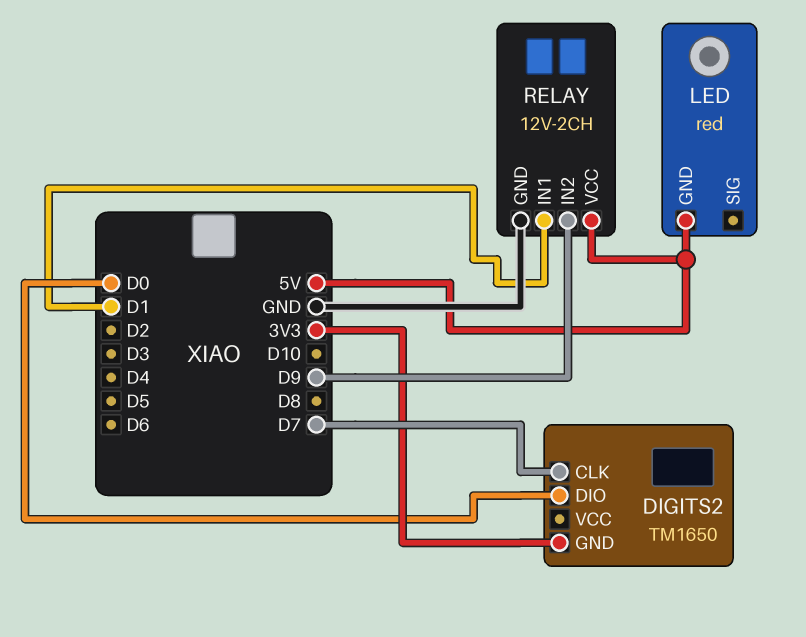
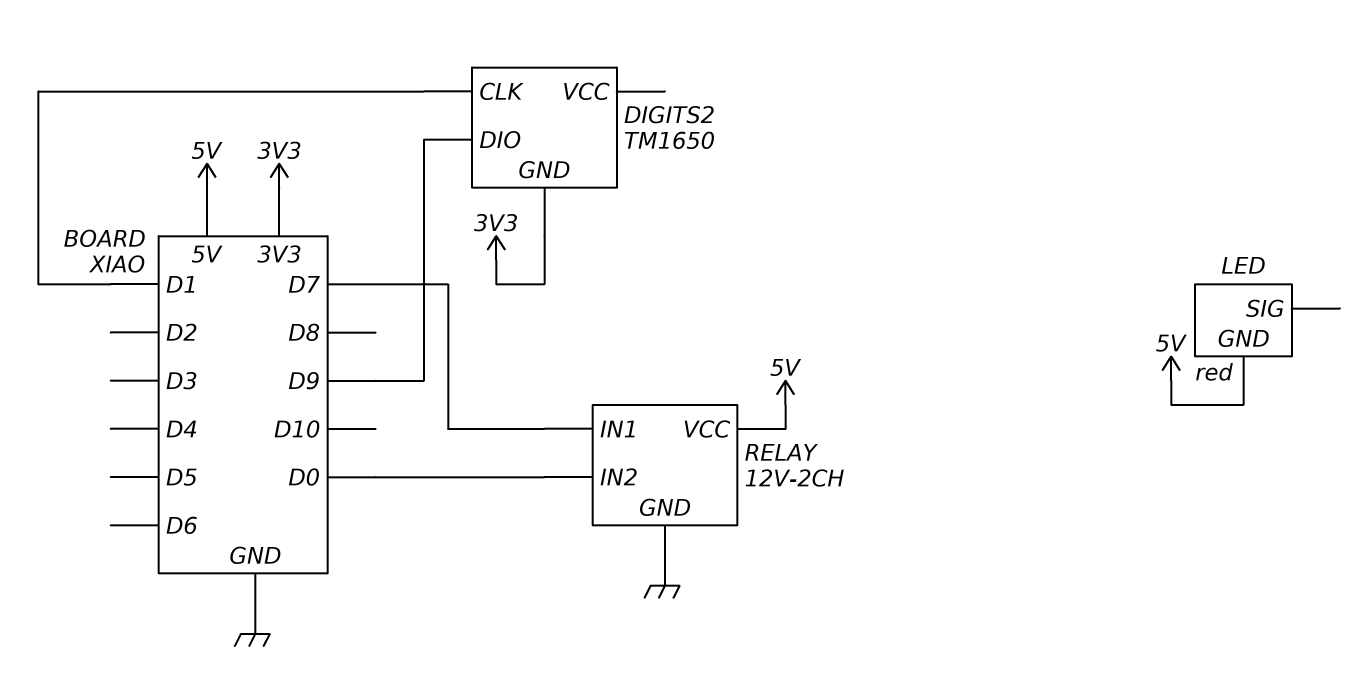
DIGITS2 pin CLK: D7 -> D1
DIGITS2 pin DIO: D0 -> D9
RELAY pin IN1: D1 -> D7
RELAY pin IN2: D9 -> D0

